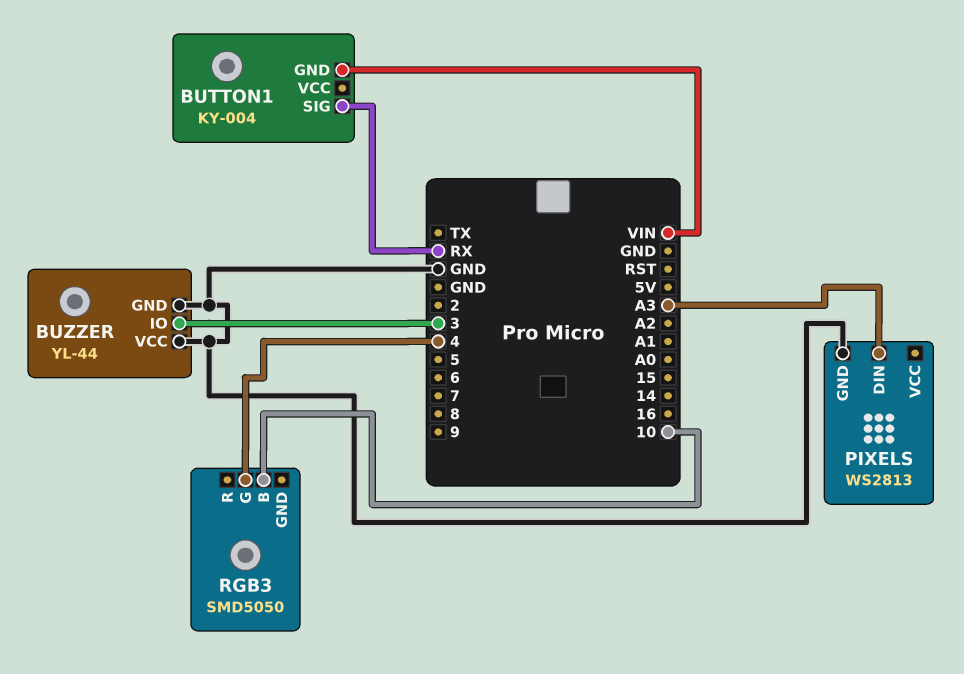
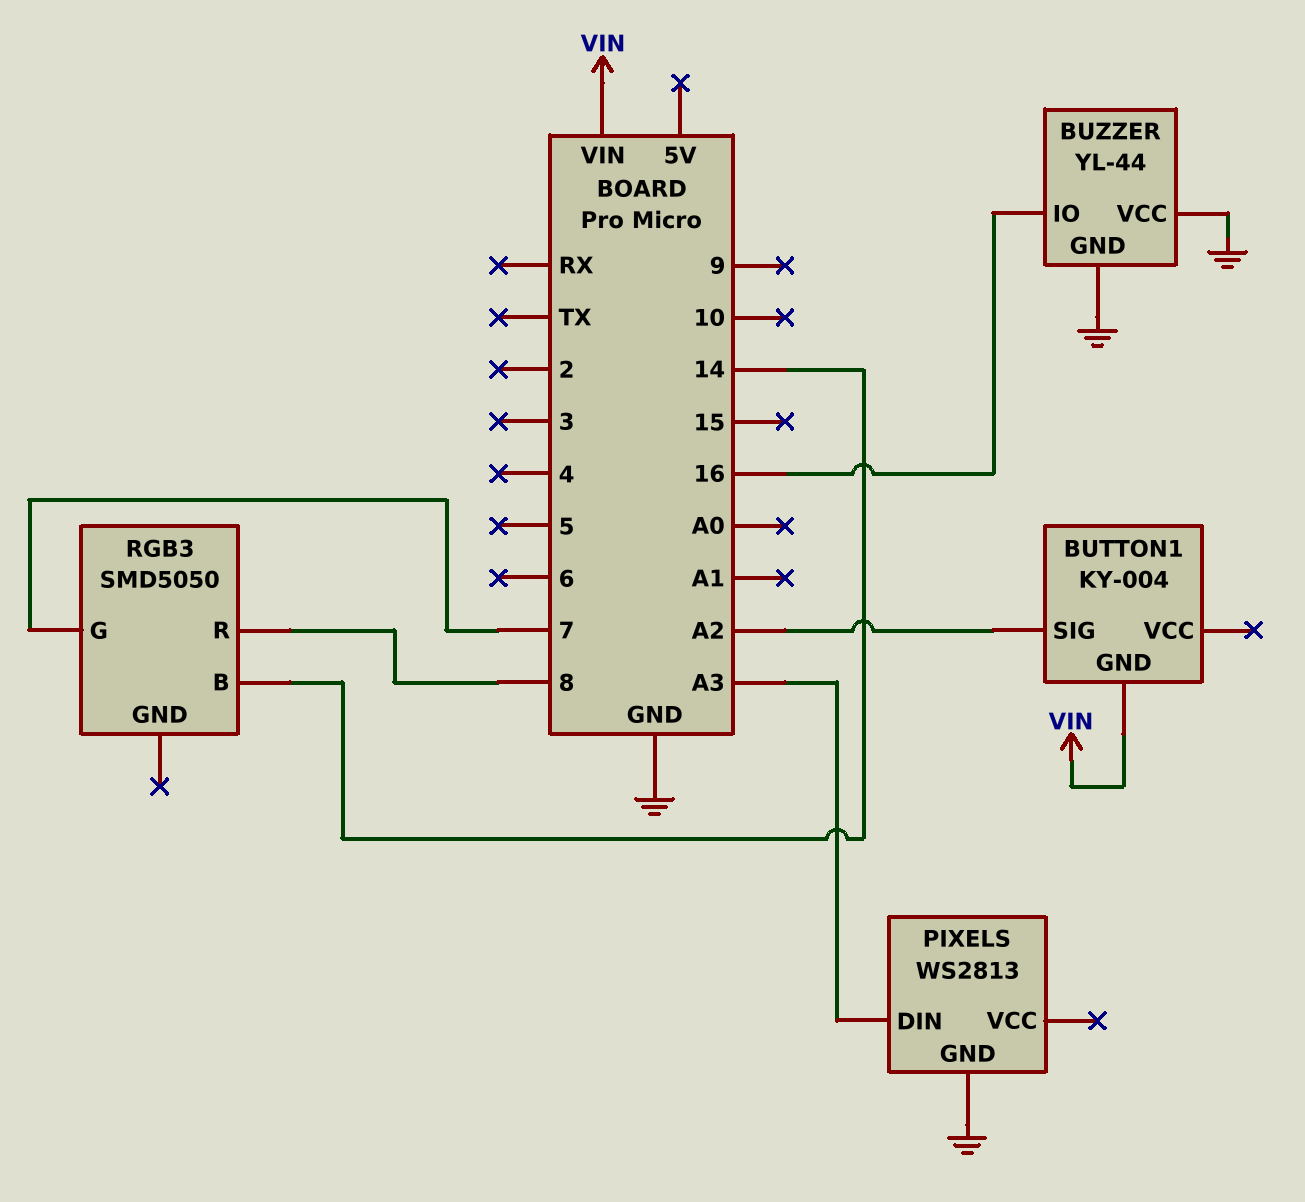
BUTTON1 pin SIG: RX -> A2
BUZZER pin IO: 3 -> 16
RGB3 pin B: 10 -> 14
RGB3 pin G: 4 -> 7
RGB3 pin R: none -> 8

